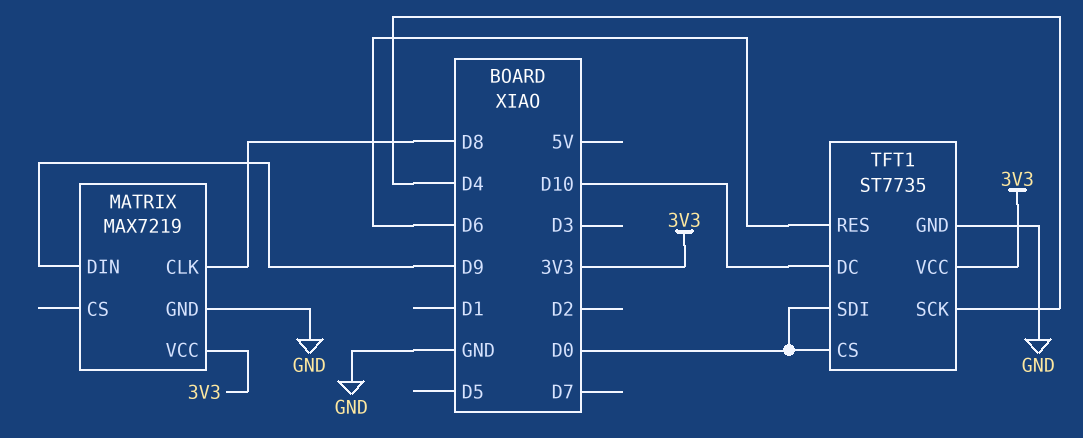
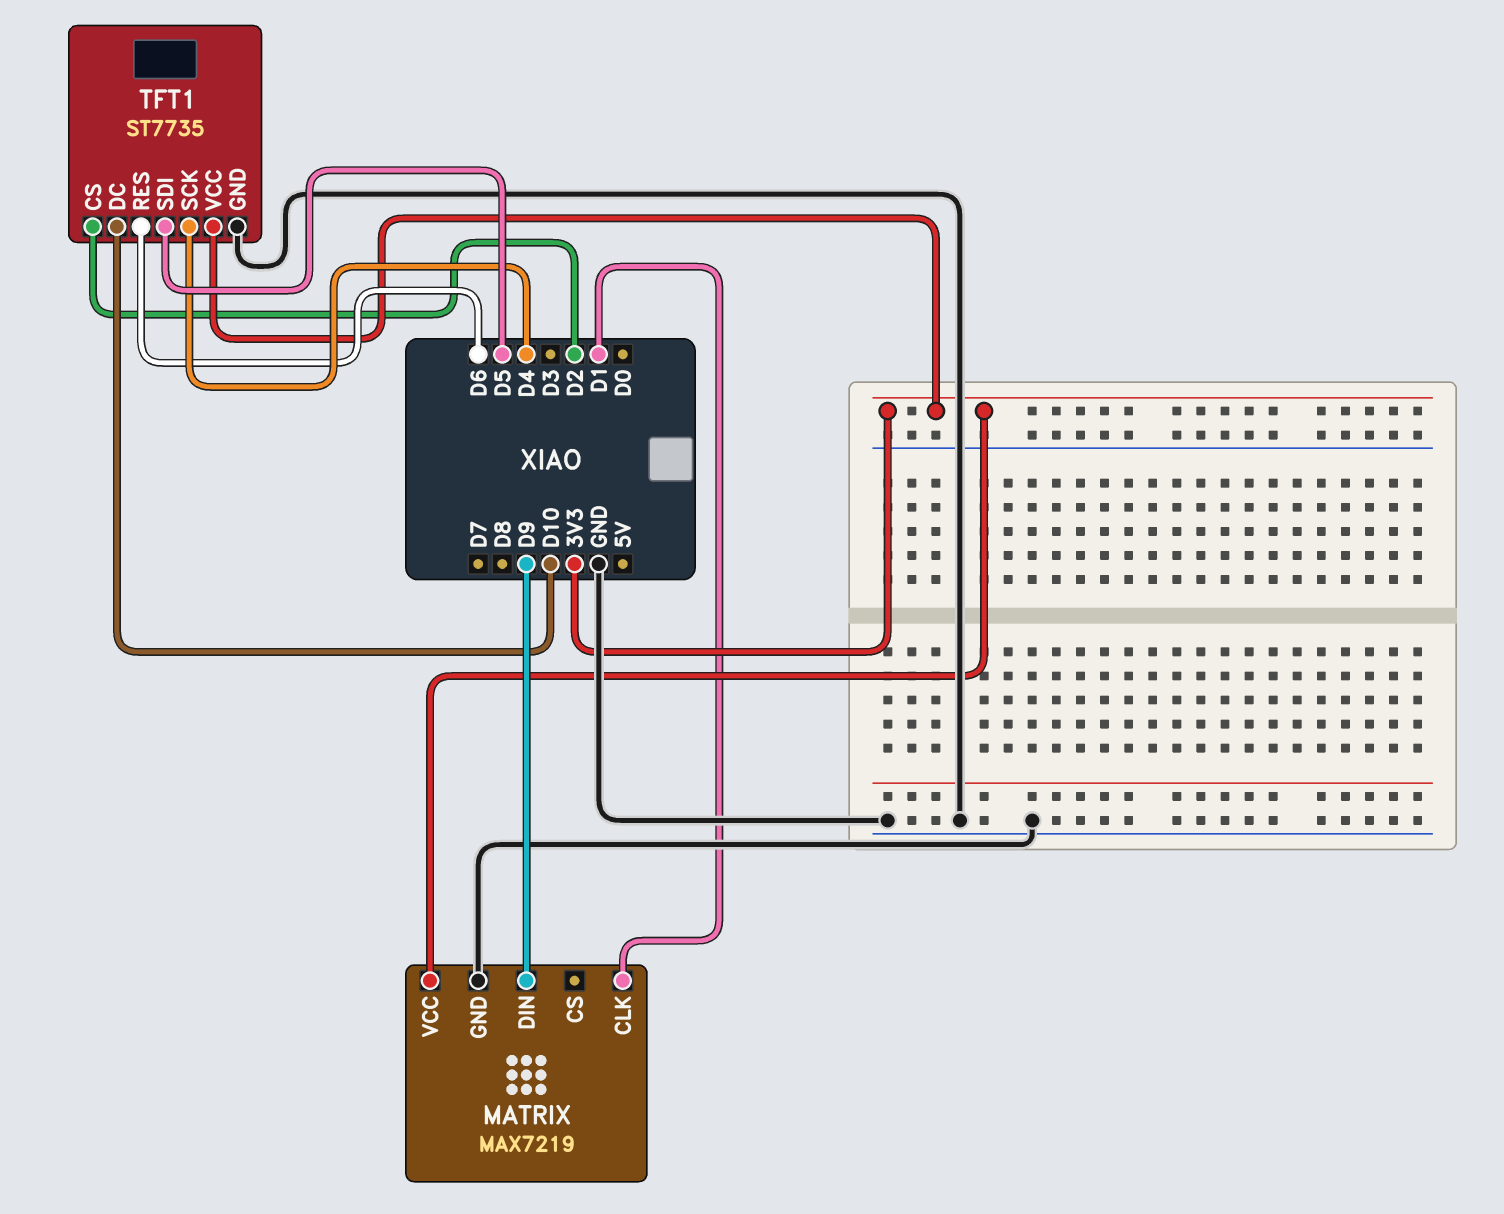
MATRIX pin CLK: D8 -> D1
TFT1 pin CS: D0 -> D2
TFT1 pin SDI: D0 -> D5

